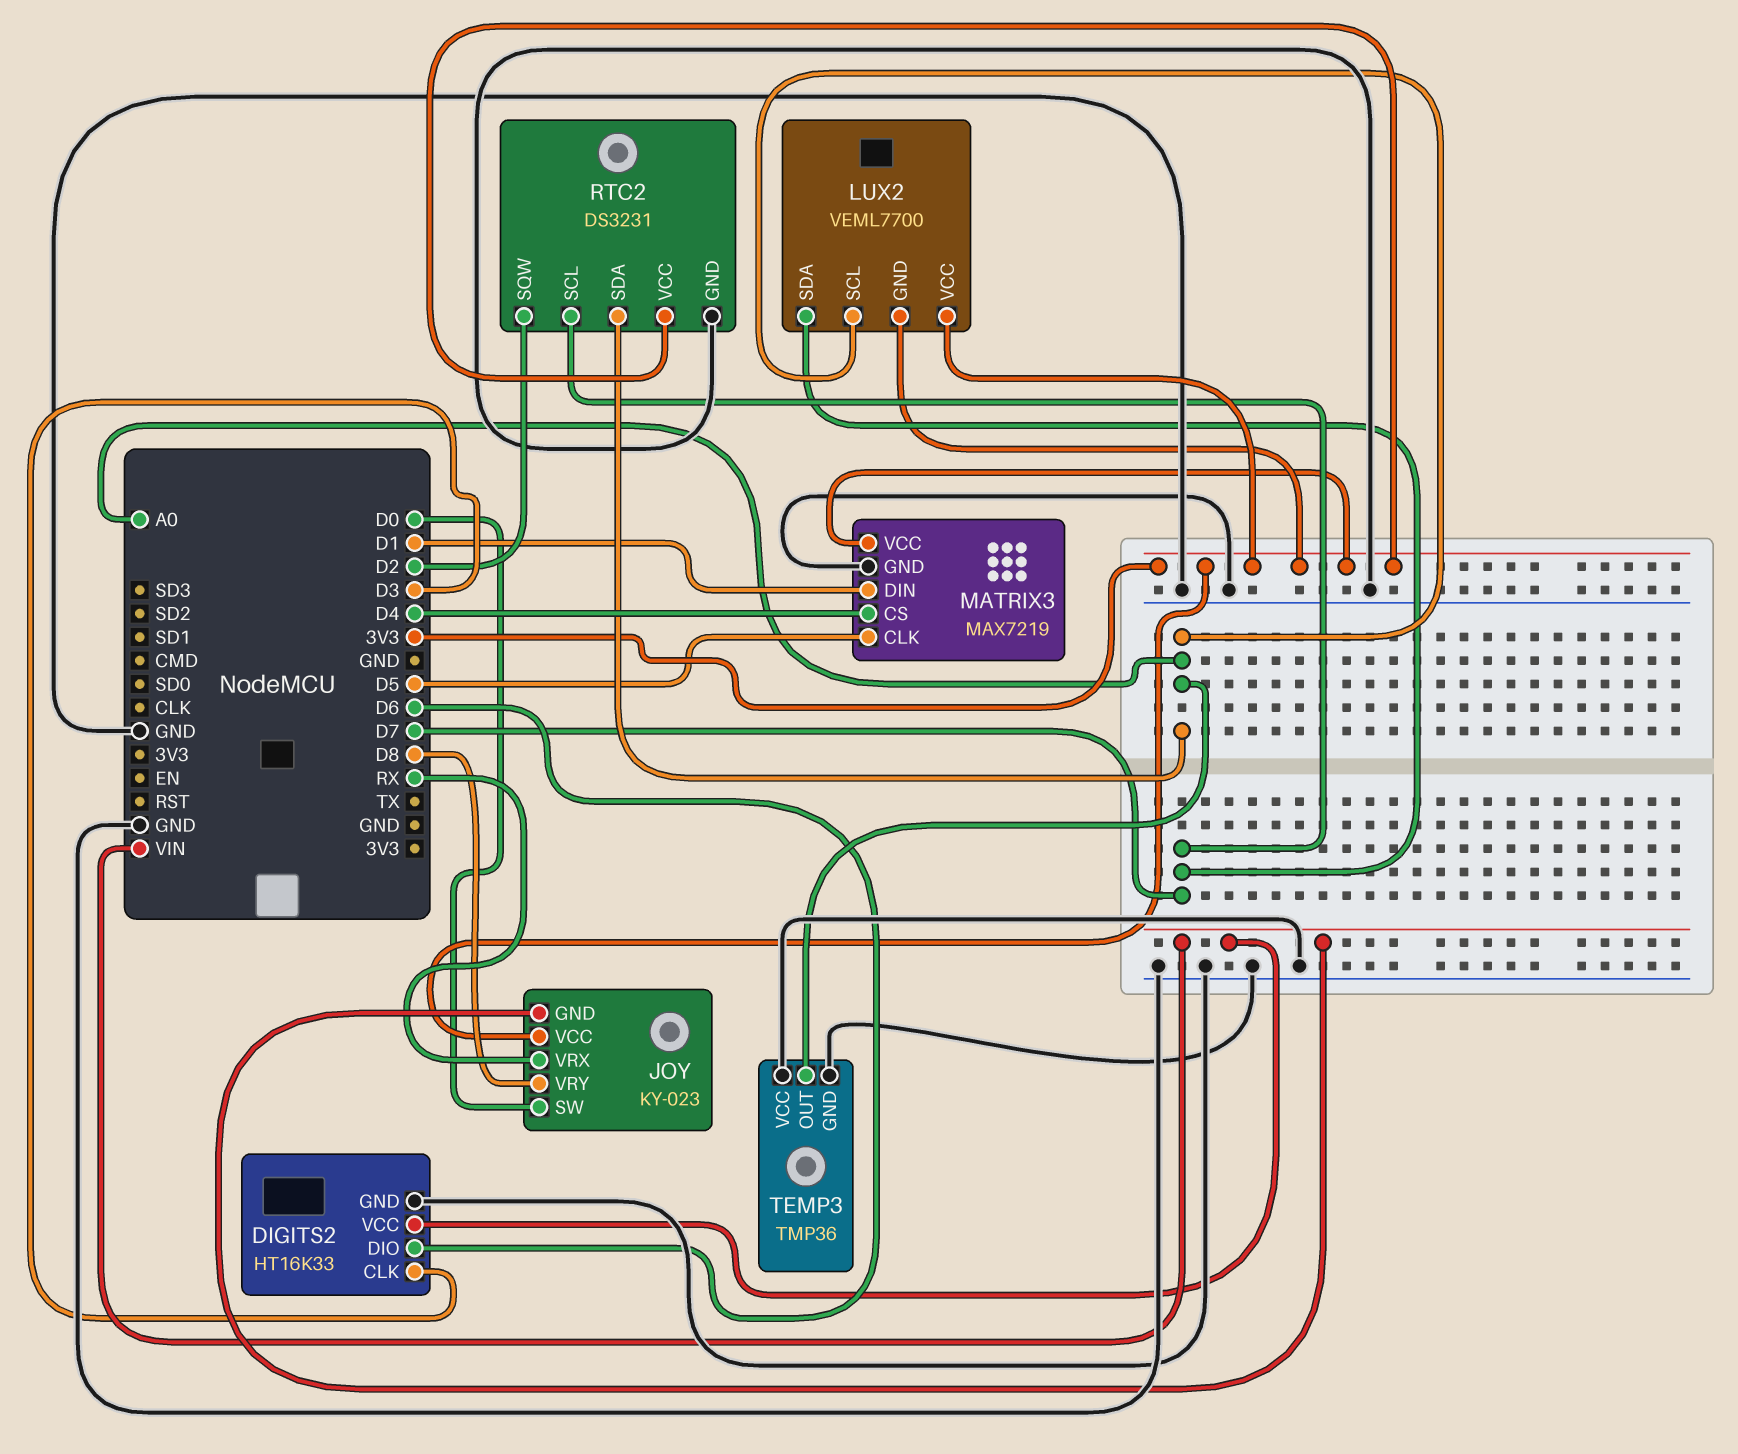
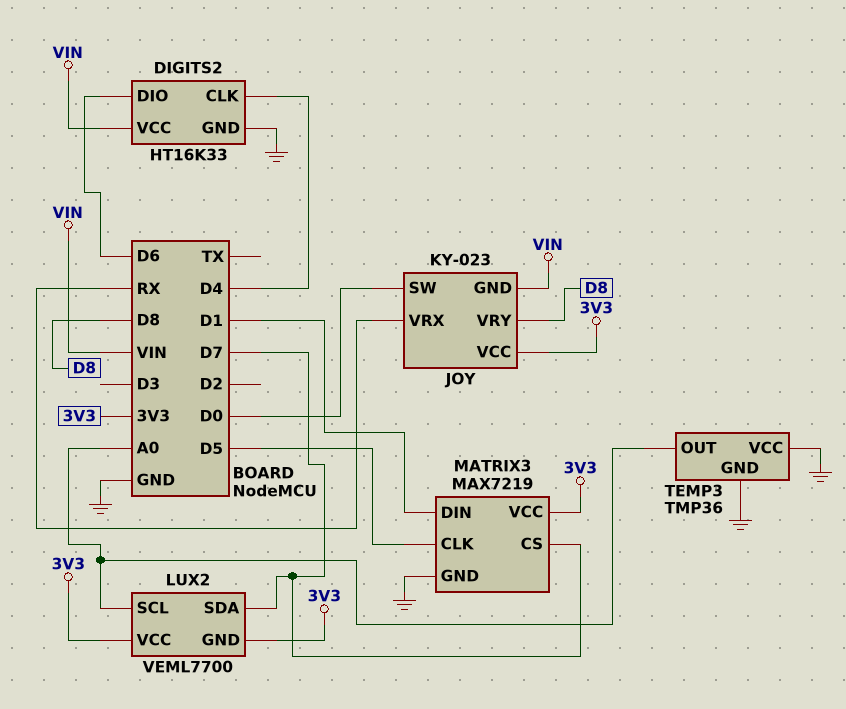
DIGITS2 pin CLK: D3 -> D4
MATRIX3 pin CS: D4 -> D7
RTC2: DS3231 -> none
RTC2 pin GND: GND -> none
RTC2 pin SCL: D7 -> none
RTC2 pin SDA: A0 -> none
RTC2 pin SQW: D2 -> none
RTC2 pin VCC: 3V3 -> none

